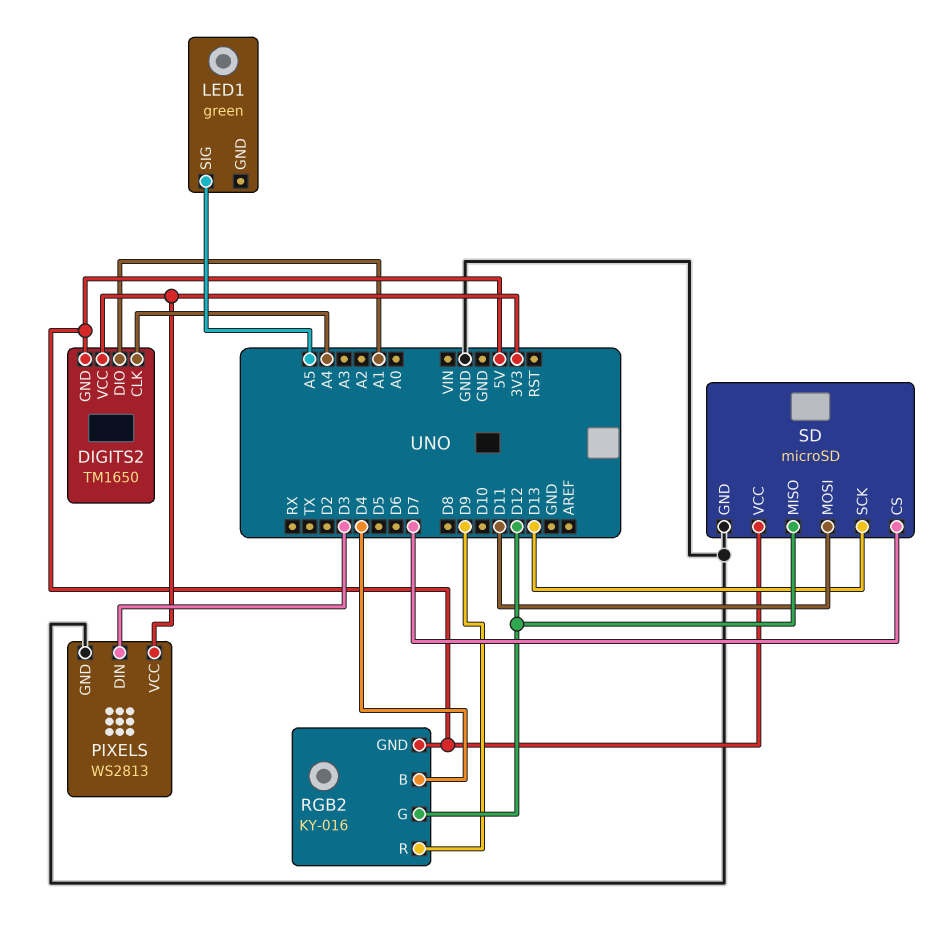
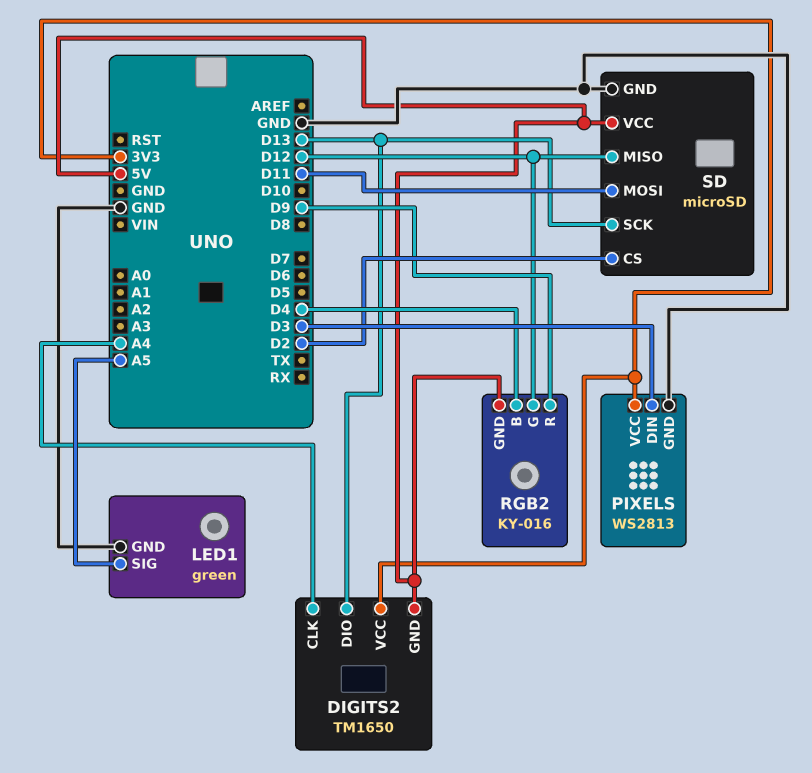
DIGITS2 pin DIO: A1 -> D13
LED1 pin GND: none -> GND
SD pin CS: D7 -> D2

